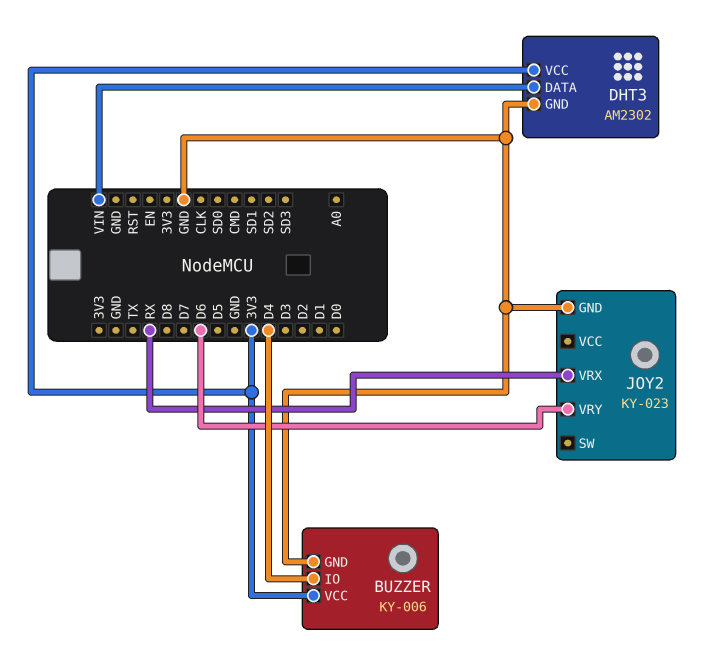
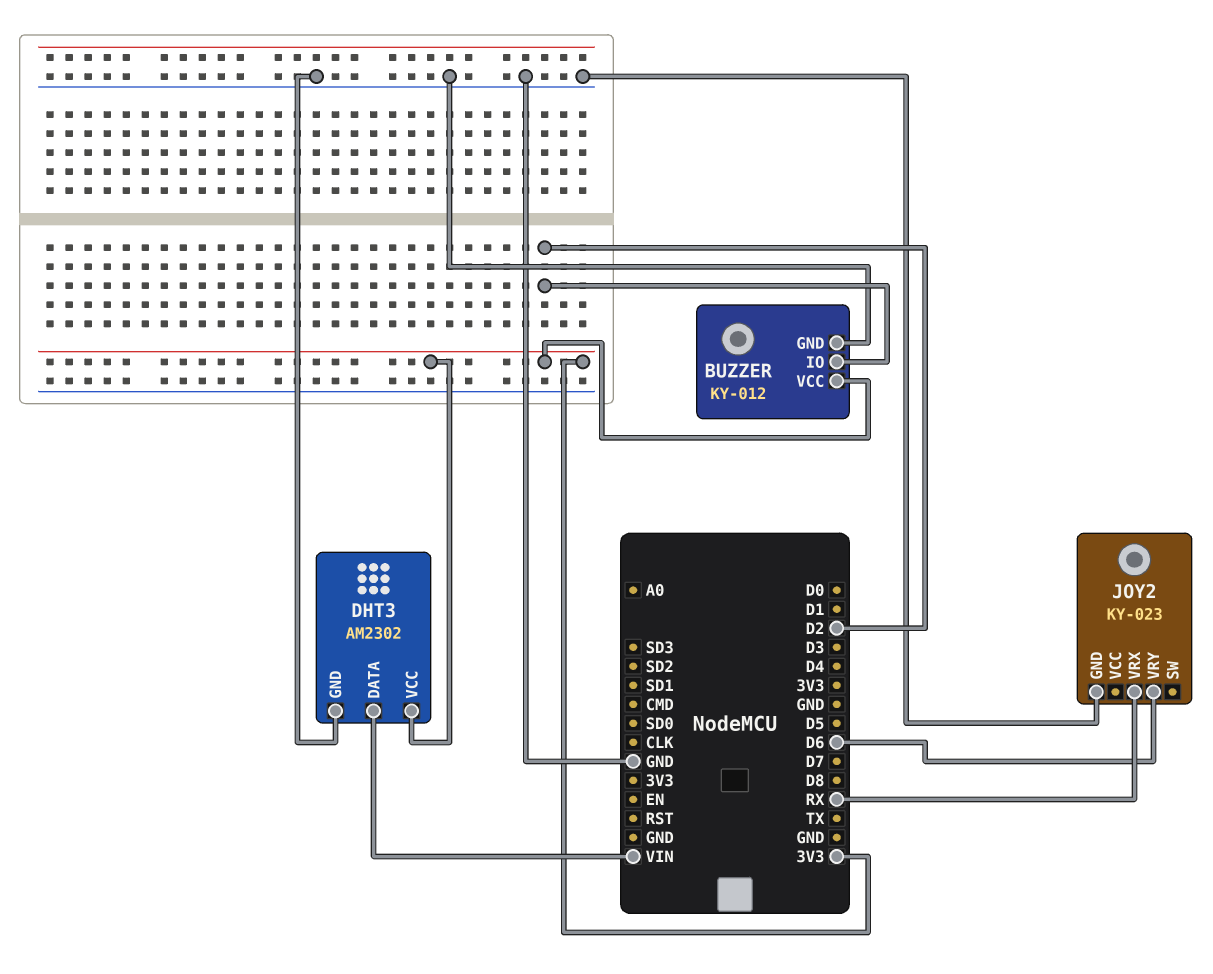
BUZZER: KY-006 -> KY-012
BUZZER pin IO: D4 -> D2

